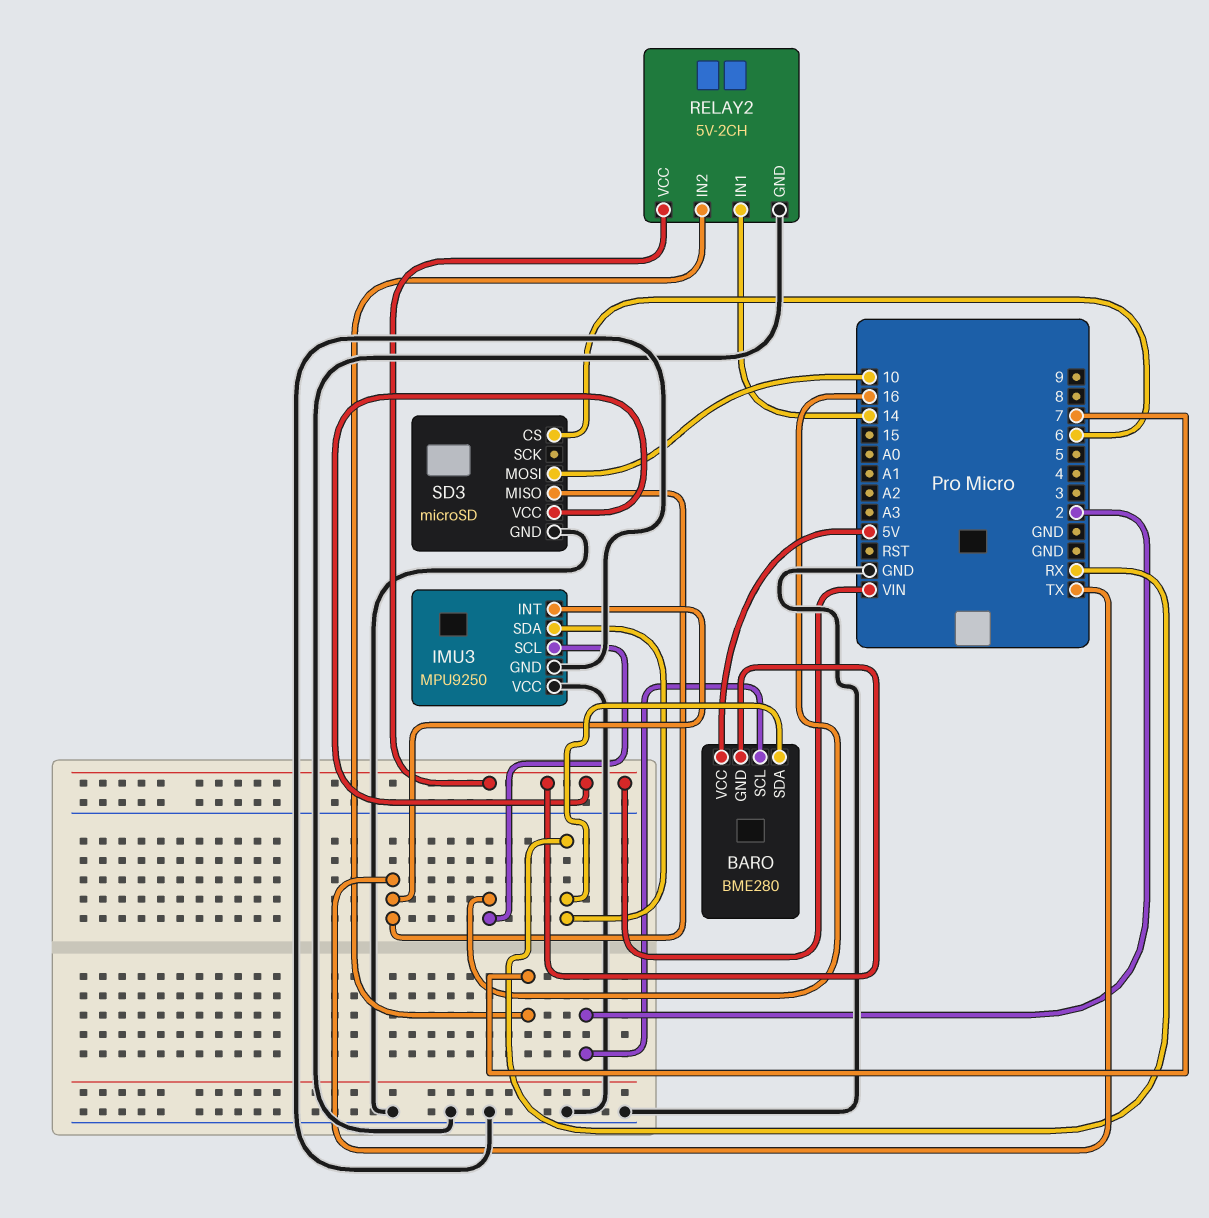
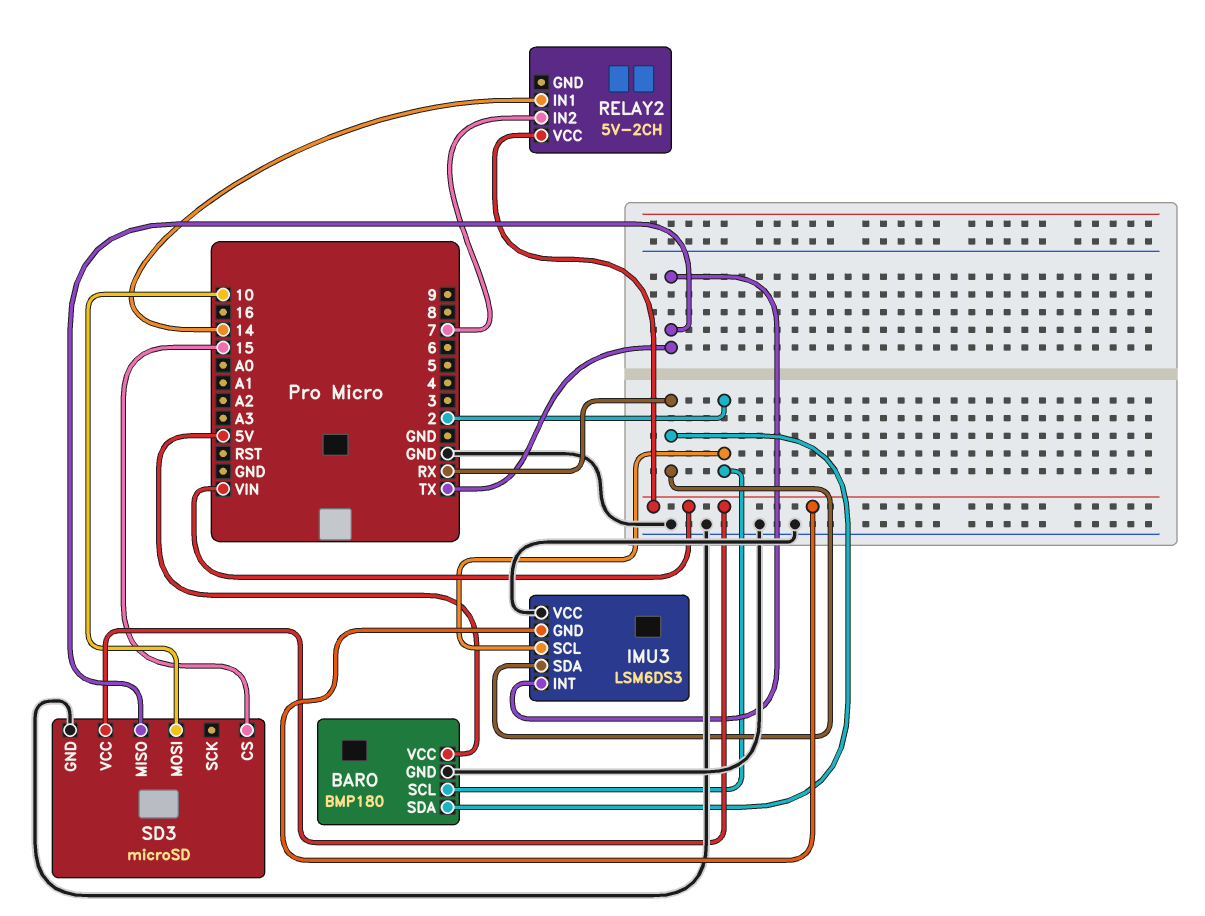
BARO: BME280 -> BMP180
BARO pin GND: VIN -> GND
IMU3: MPU9250 -> LSM6DS3
IMU3 pin GND: GND -> VIN
IMU3 pin SCL: 16 -> 2
RELAY2 pin GND: GND -> none
SD3 pin CS: 6 -> 15

